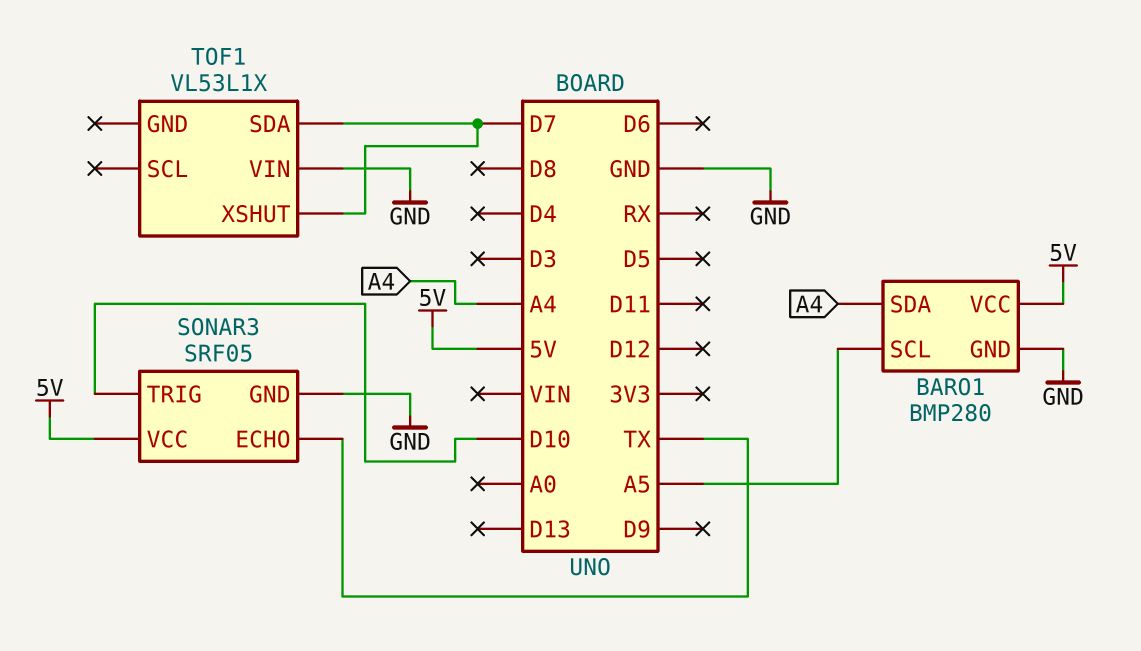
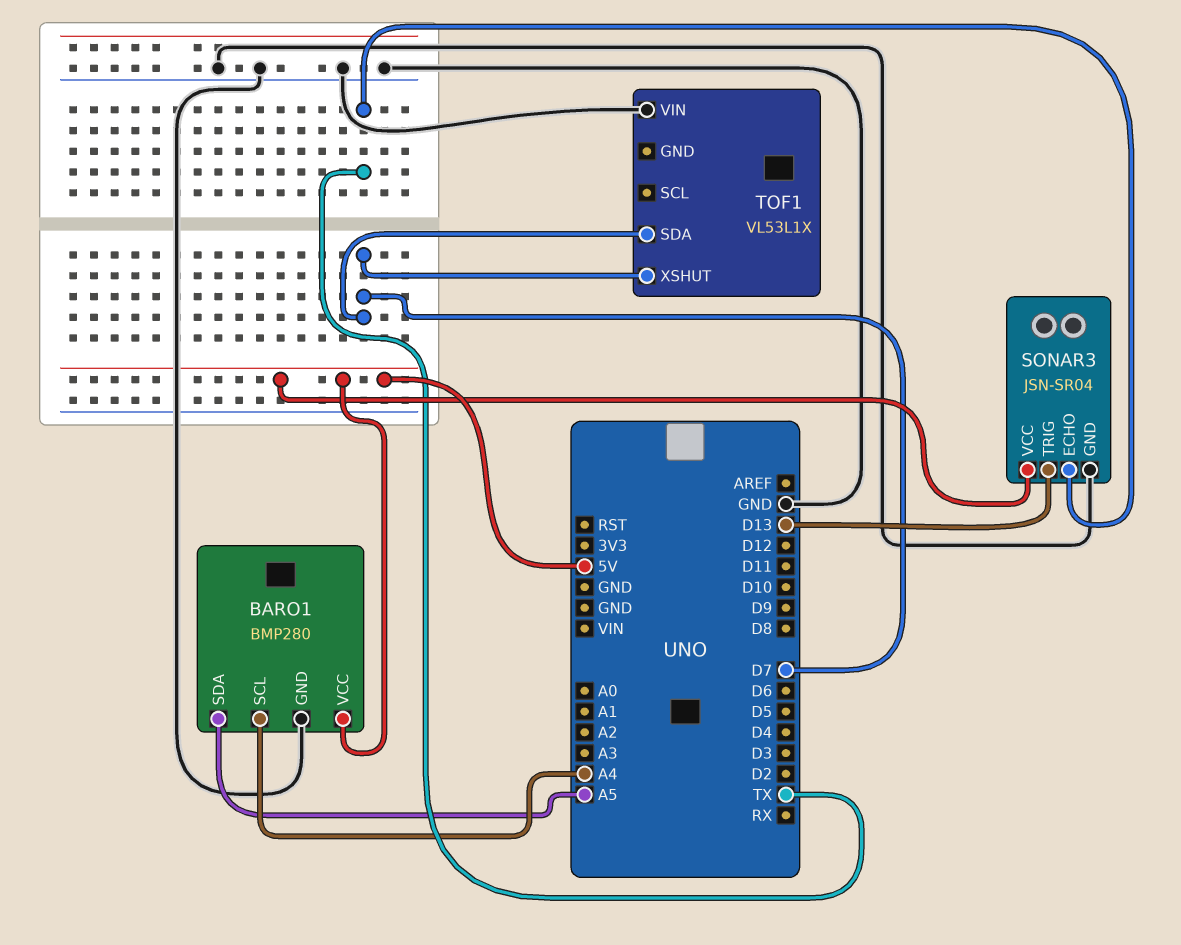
BARO1 pin SCL: A5 -> A4
BARO1 pin SDA: A4 -> A5
SONAR3: SRF05 -> JSN-SR04
SONAR3 pin TRIG: D10 -> D13

